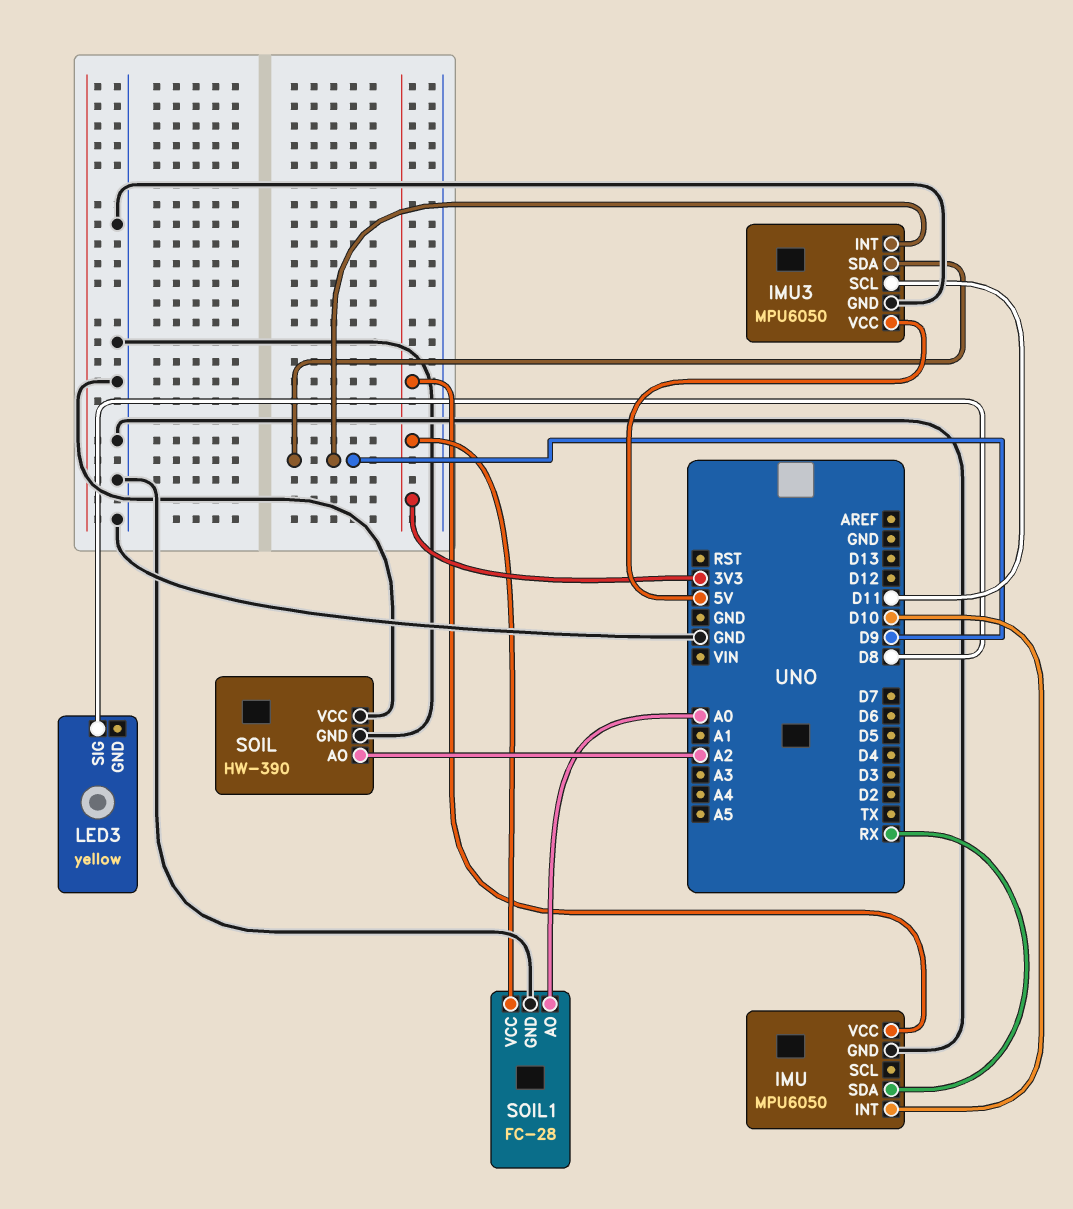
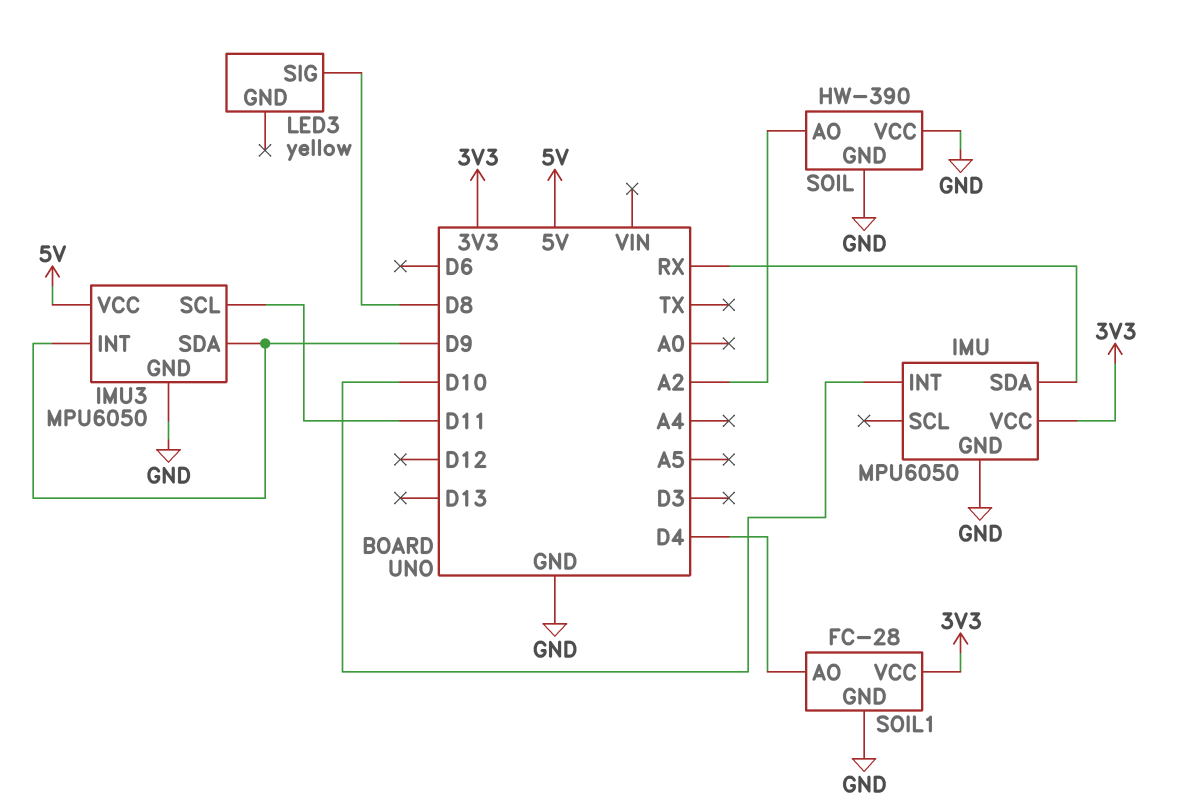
SOIL1 pin AO: A0 -> D4

